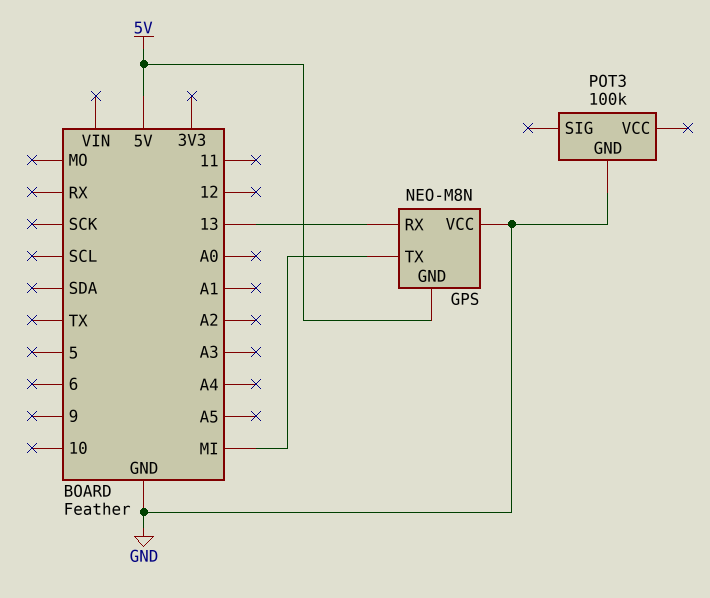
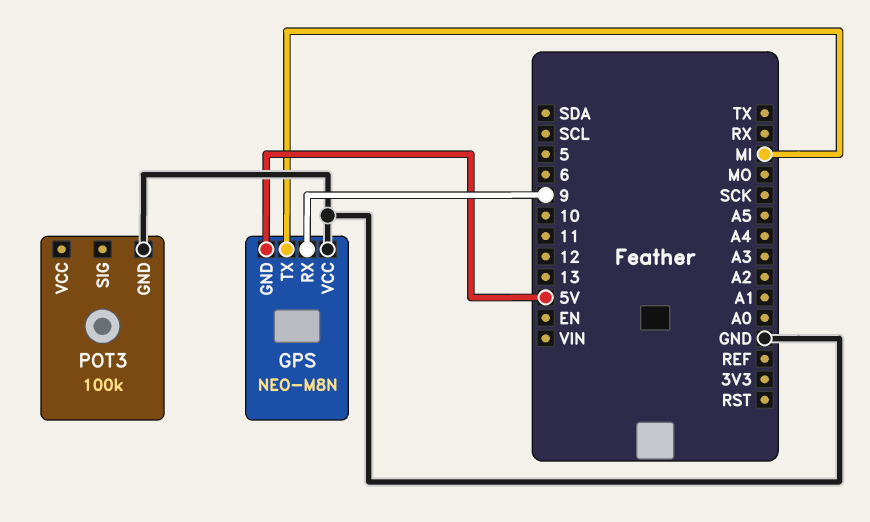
GPS pin RX: 13 -> 9

